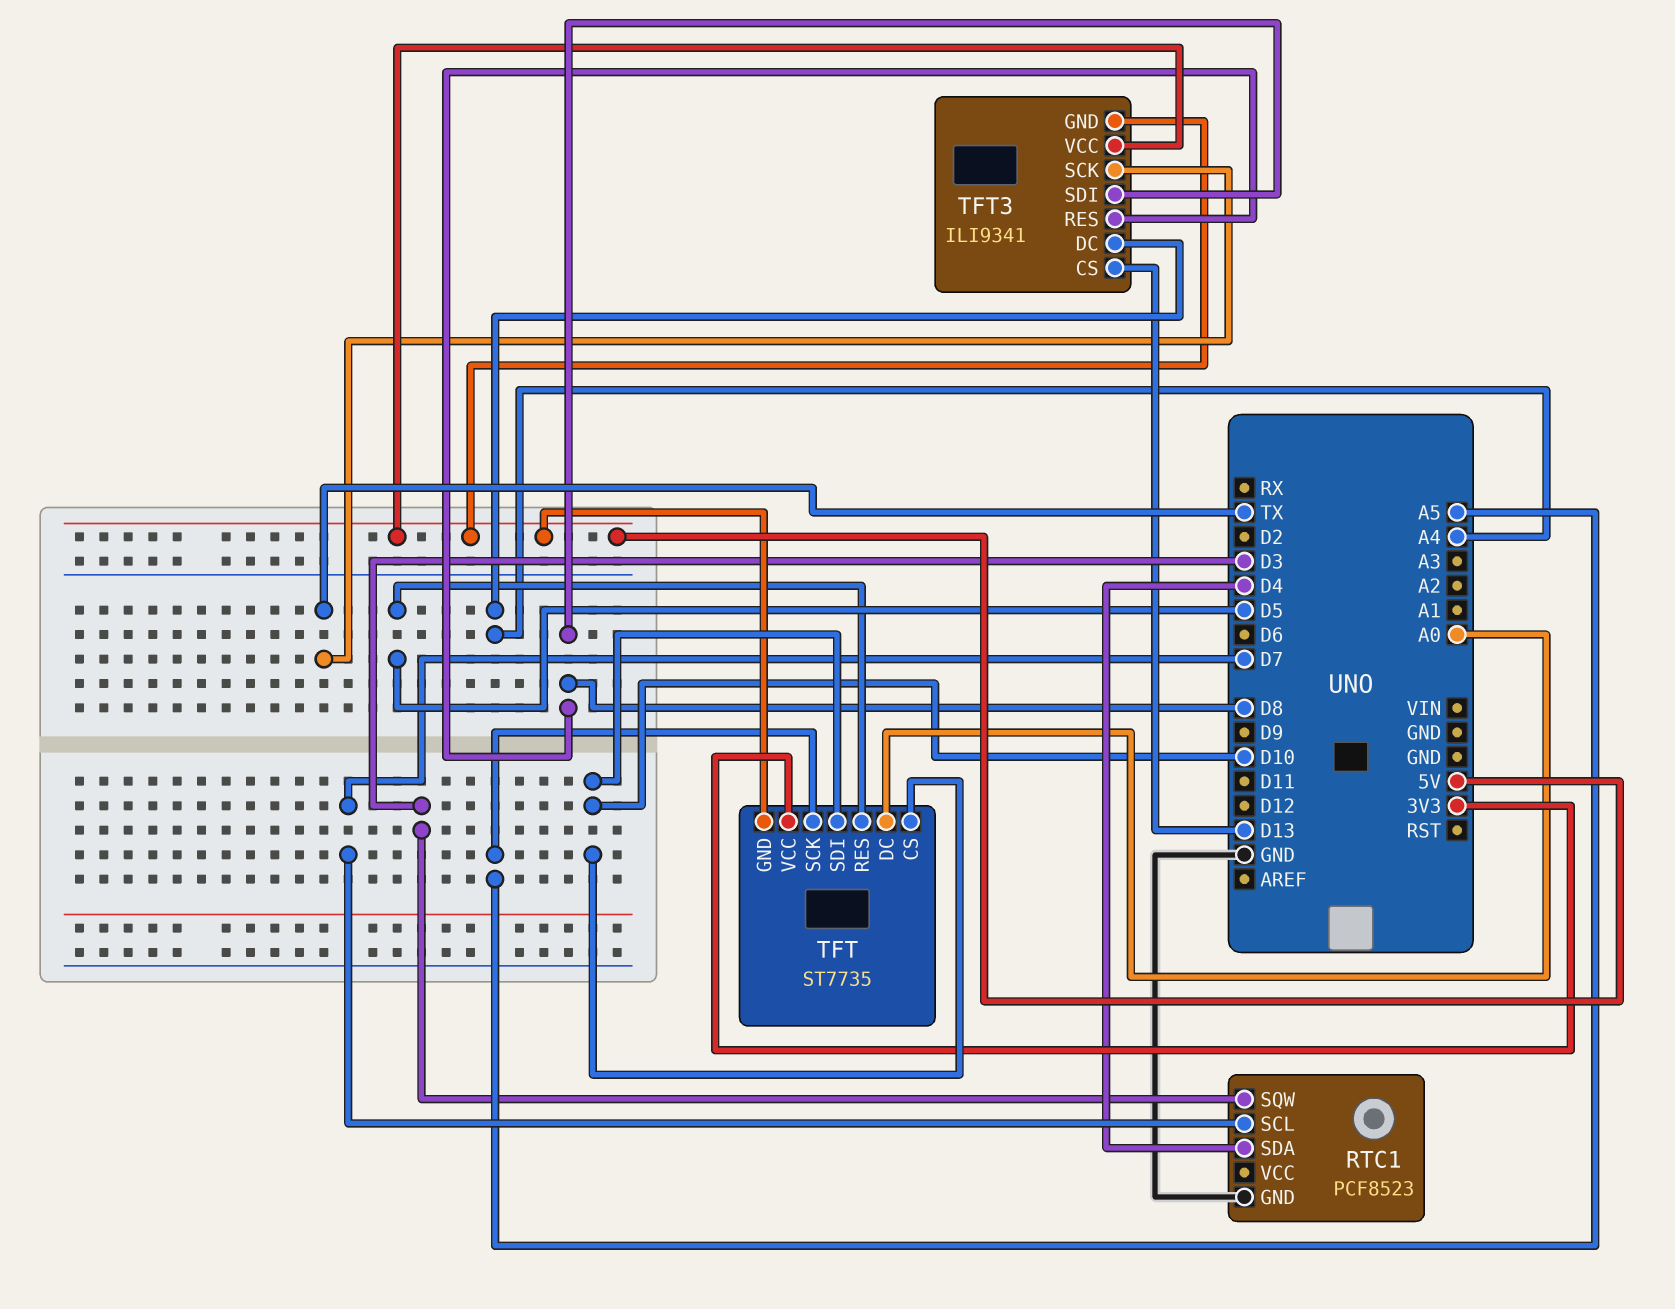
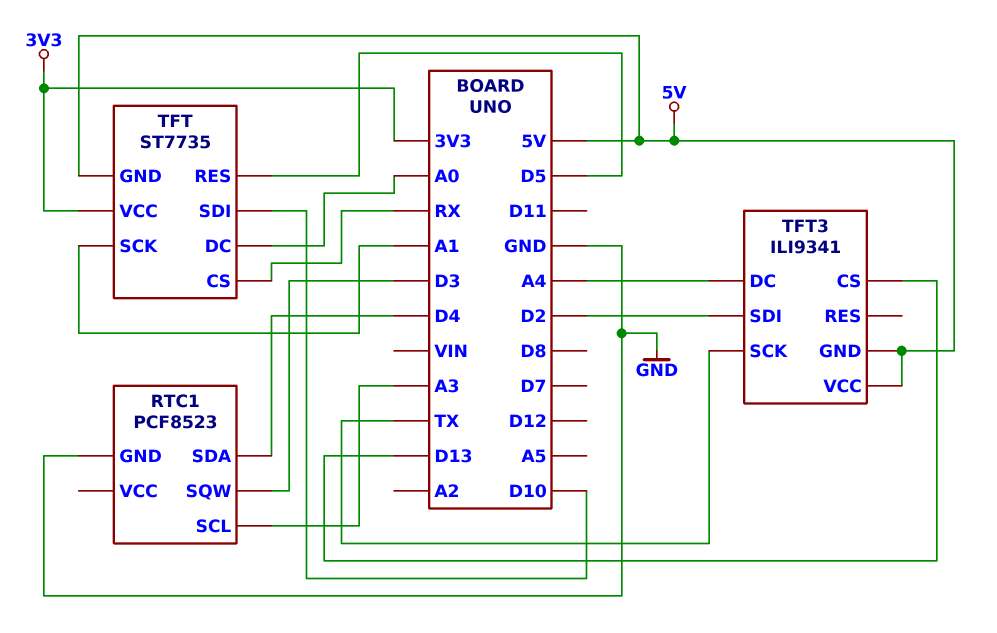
RTC1 pin SCL: D7 -> A3
TFT pin CS: D10 -> RX
TFT pin SCK: A5 -> A1
TFT3 pin RES: D8 -> none
TFT3 pin SDI: D8 -> D2

